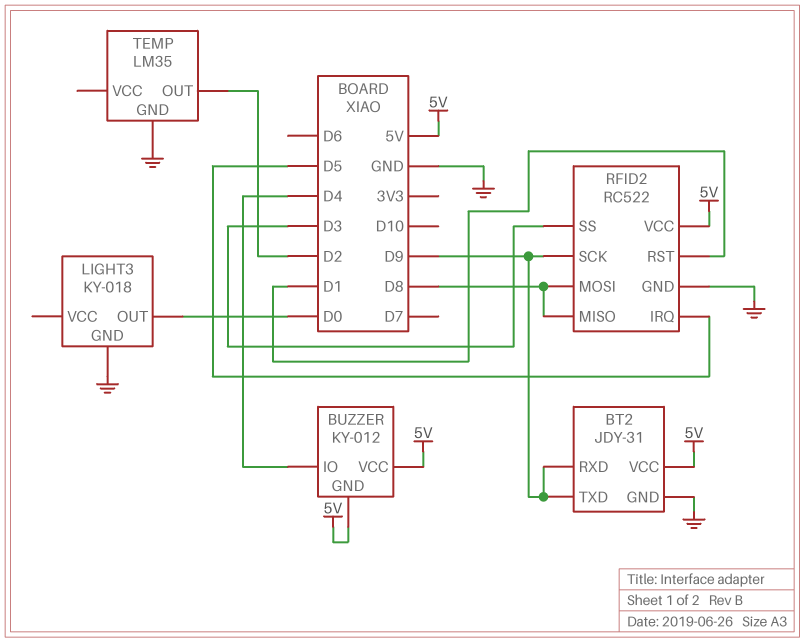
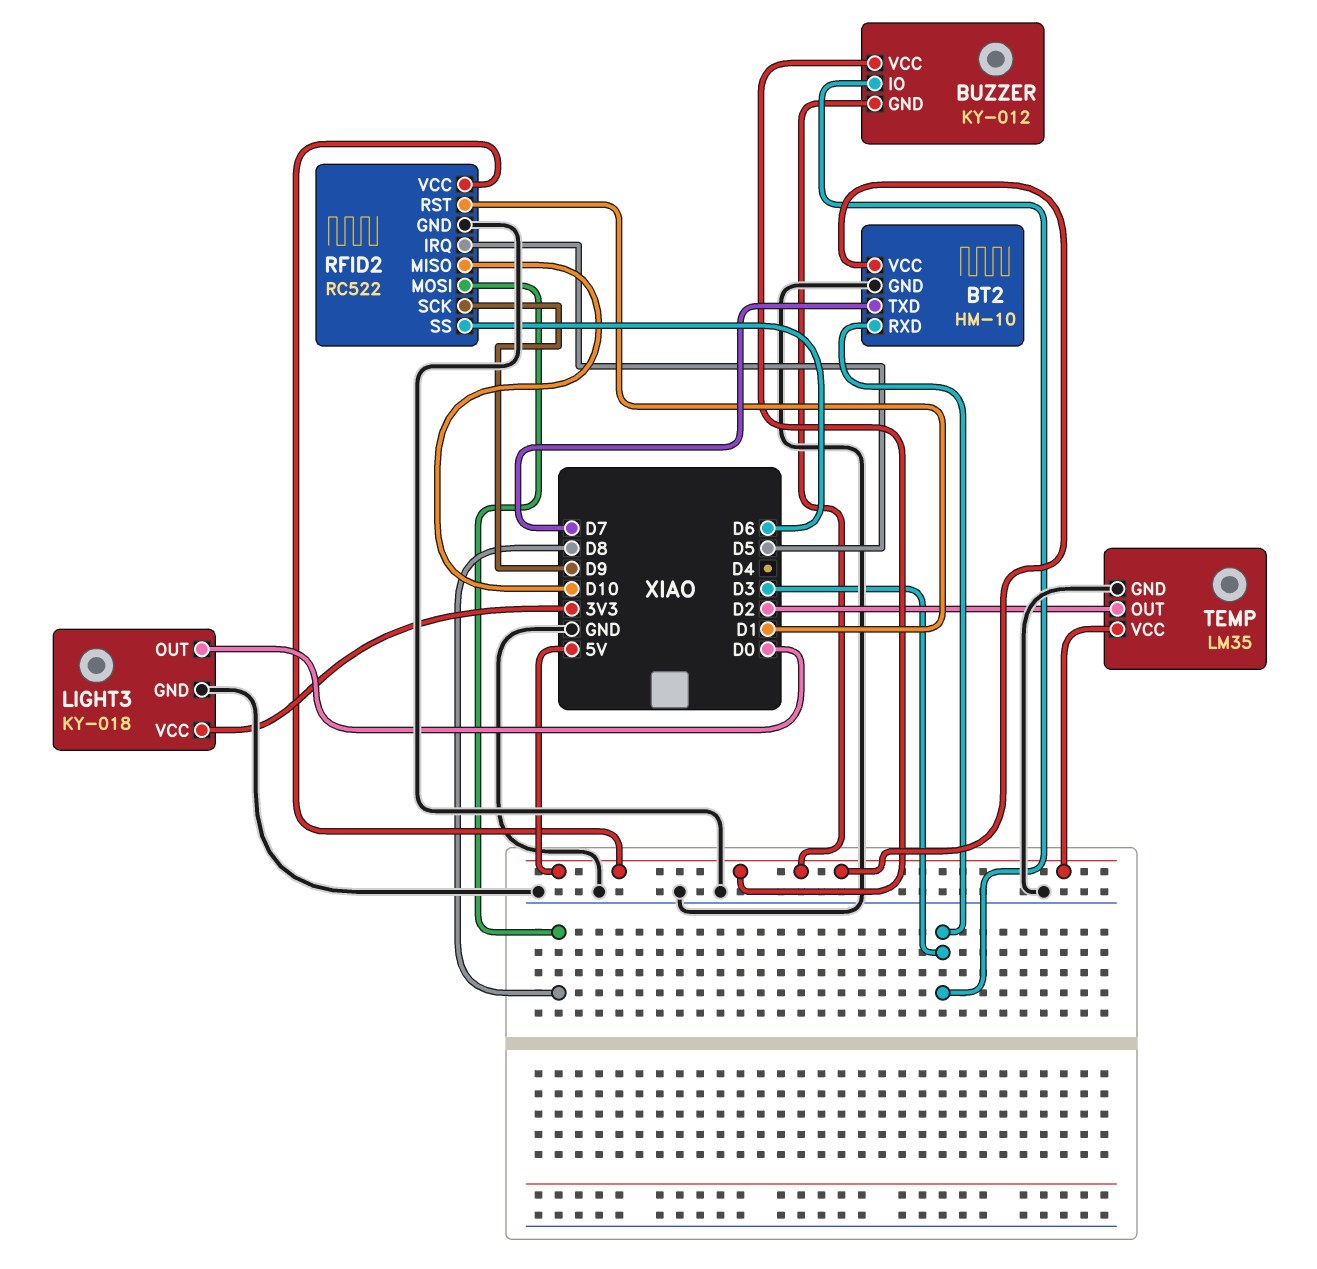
BT2: JDY-31 -> HM-10
BT2 pin RXD: D9 -> D3
BT2 pin TXD: D9 -> D7
BUZZER pin IO: D4 -> D3
LIGHT3 pin VCC: none -> 3V3
RFID2 pin MISO: D8 -> D10
RFID2 pin SS: D3 -> D6
TEMP pin VCC: none -> 5V

